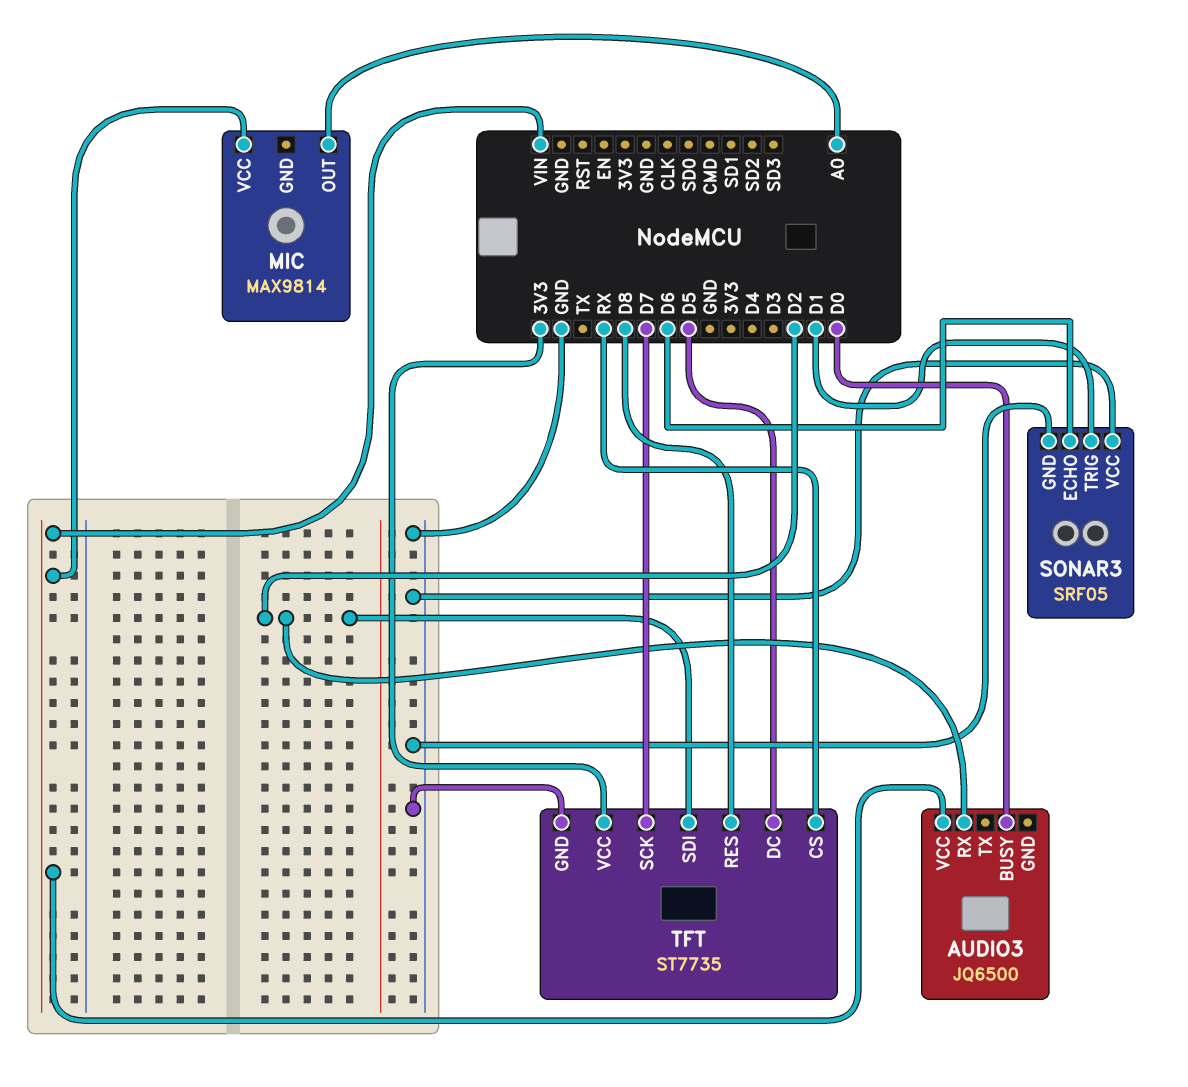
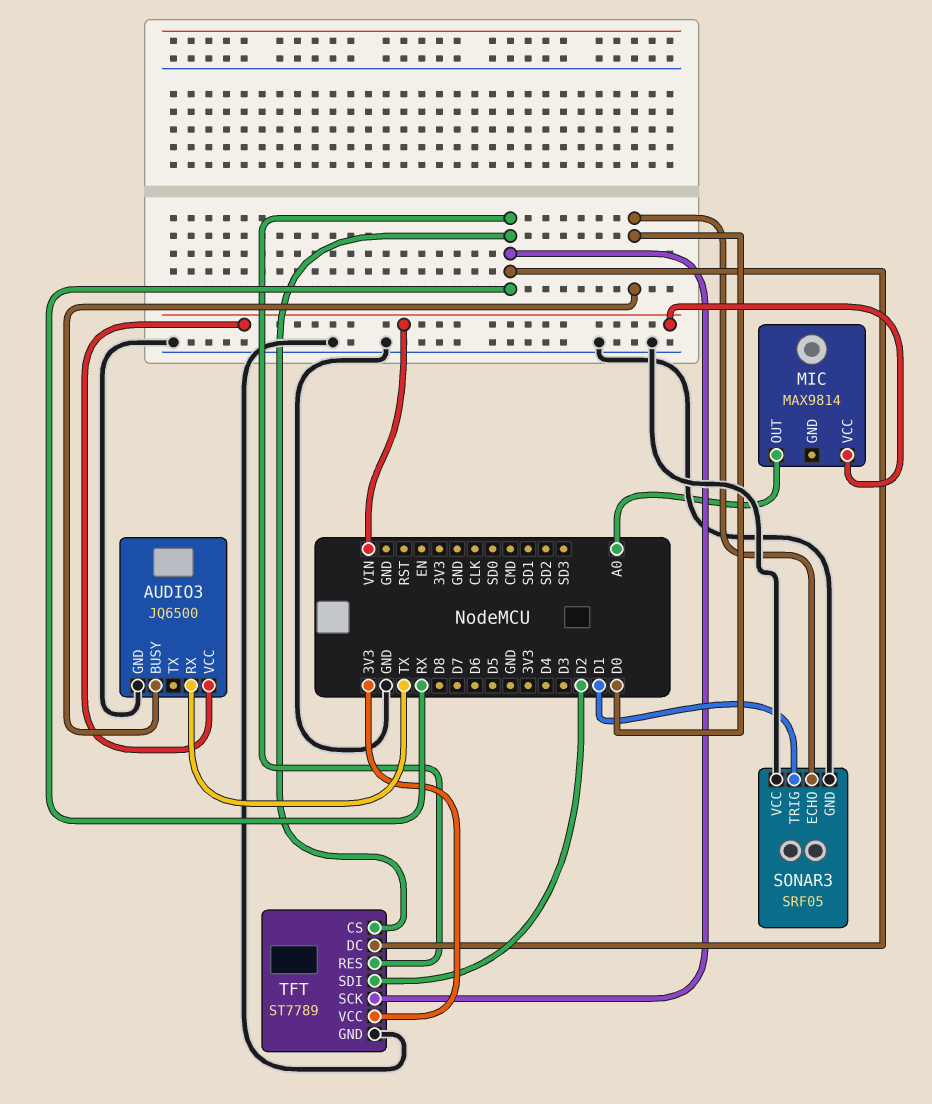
AUDIO3 pin GND: none -> GND
AUDIO3 pin RX: D2 -> TX
SONAR3 pin ECHO: D6 -> D0
TFT: ST7735 -> ST7789
TFT pin DC: D5 -> RX
TFT pin RES: D8 -> RX
TFT pin SCK: D7 -> RX

